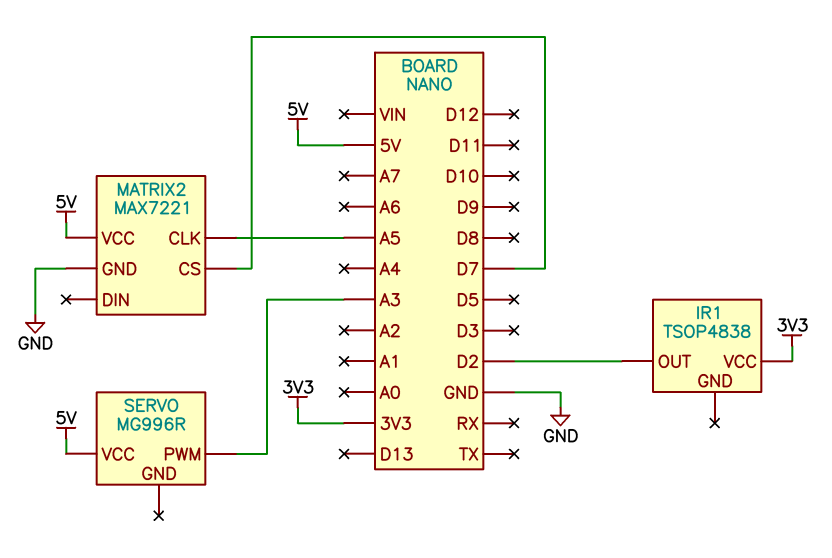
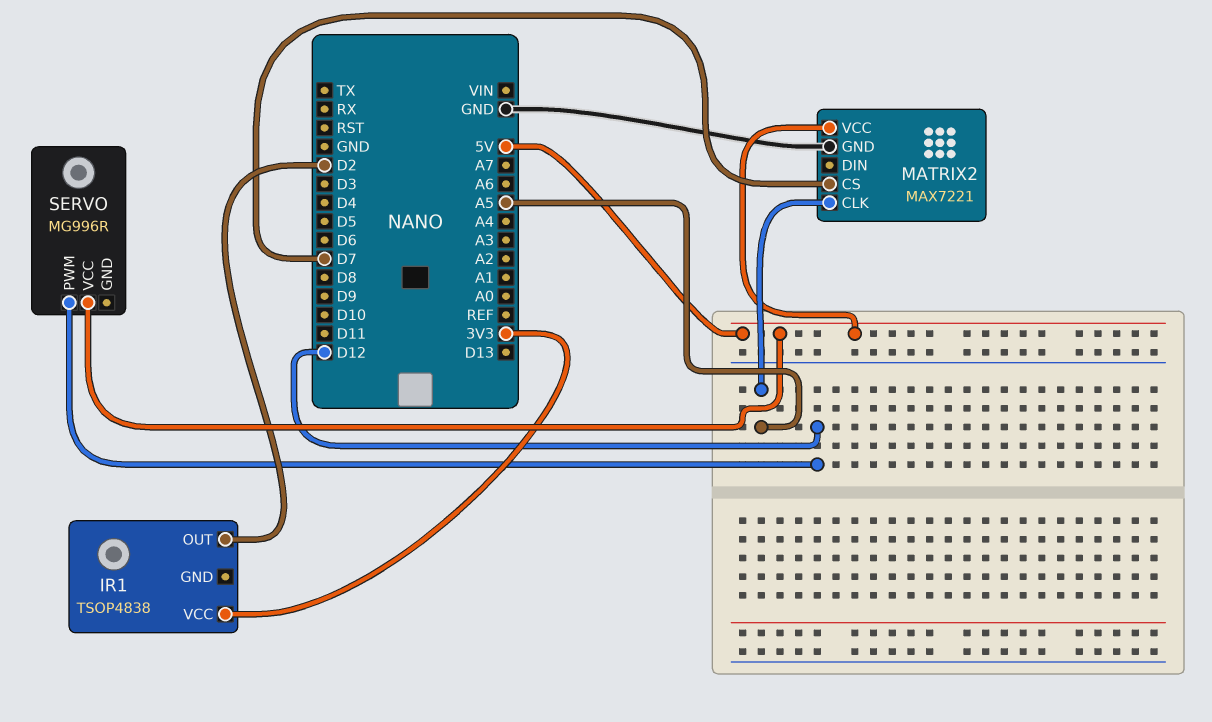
SERVO pin PWM: A3 -> D12

